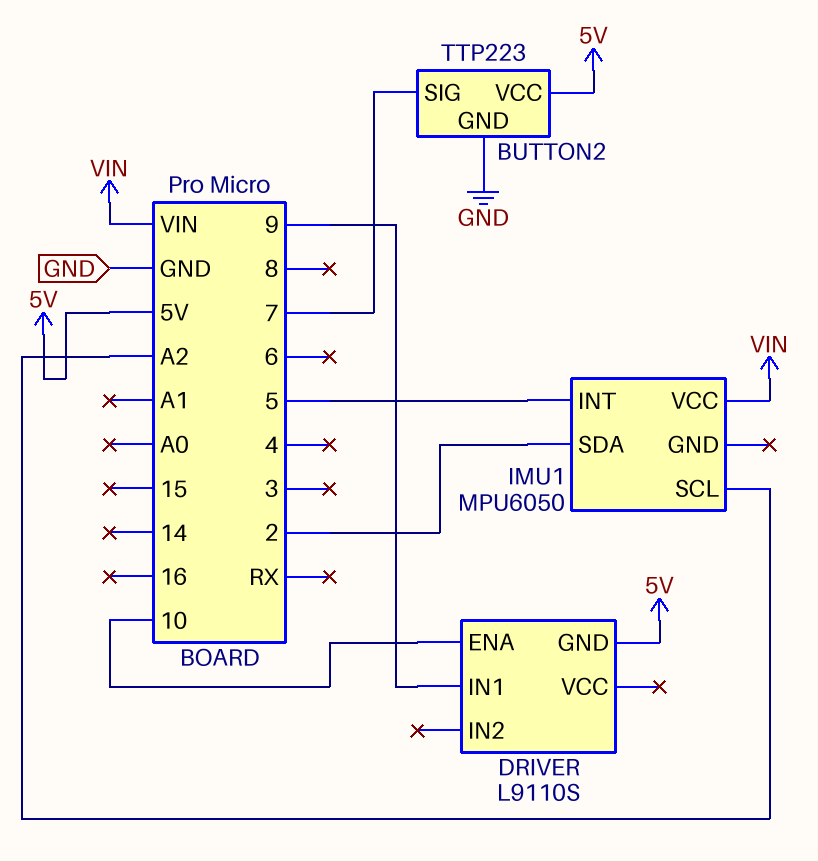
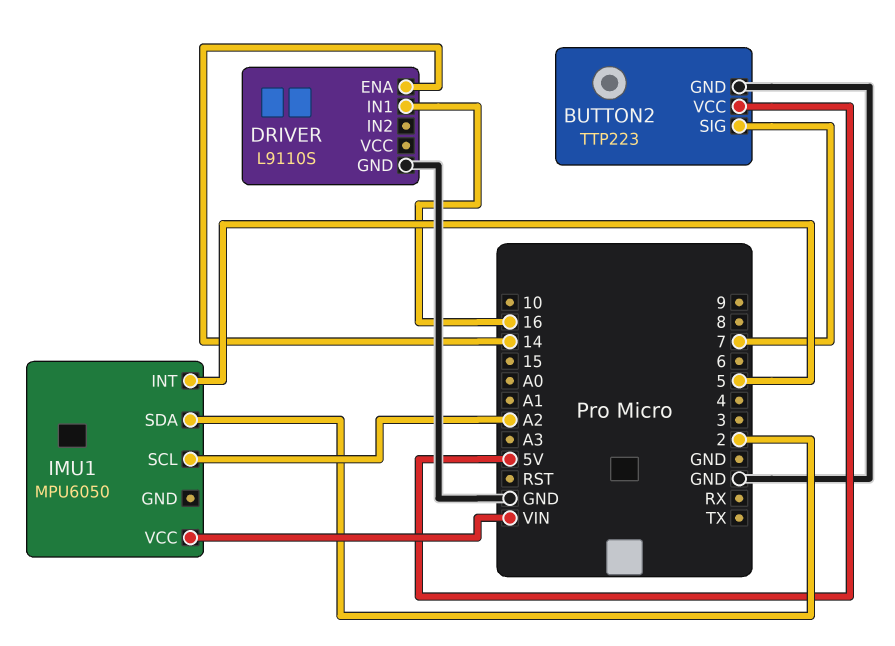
DRIVER pin ENA: 10 -> 14
DRIVER pin GND: 5V -> GND
DRIVER pin IN1: 9 -> 16

